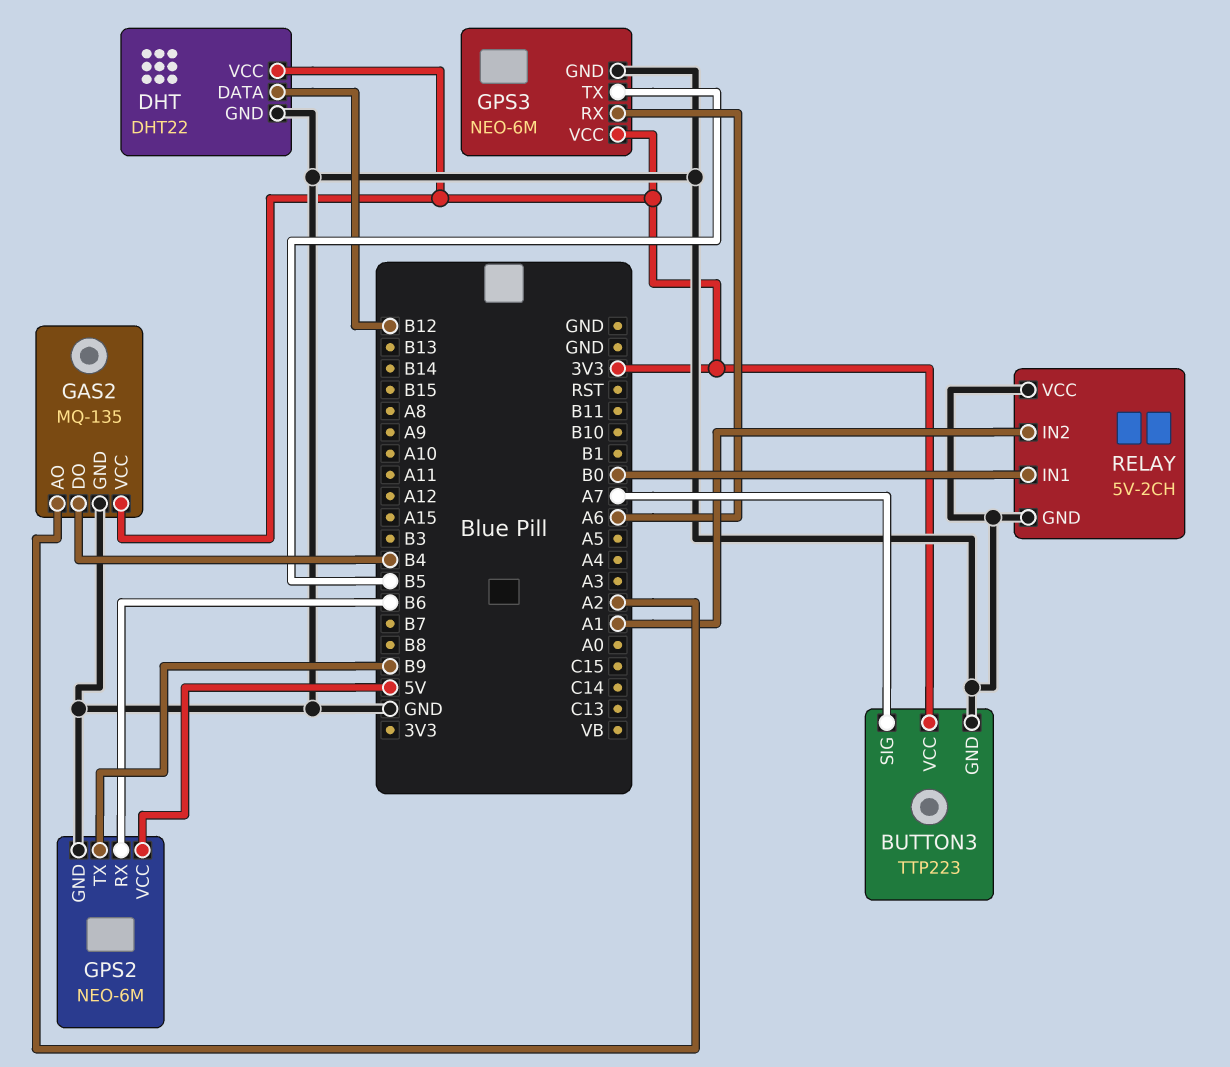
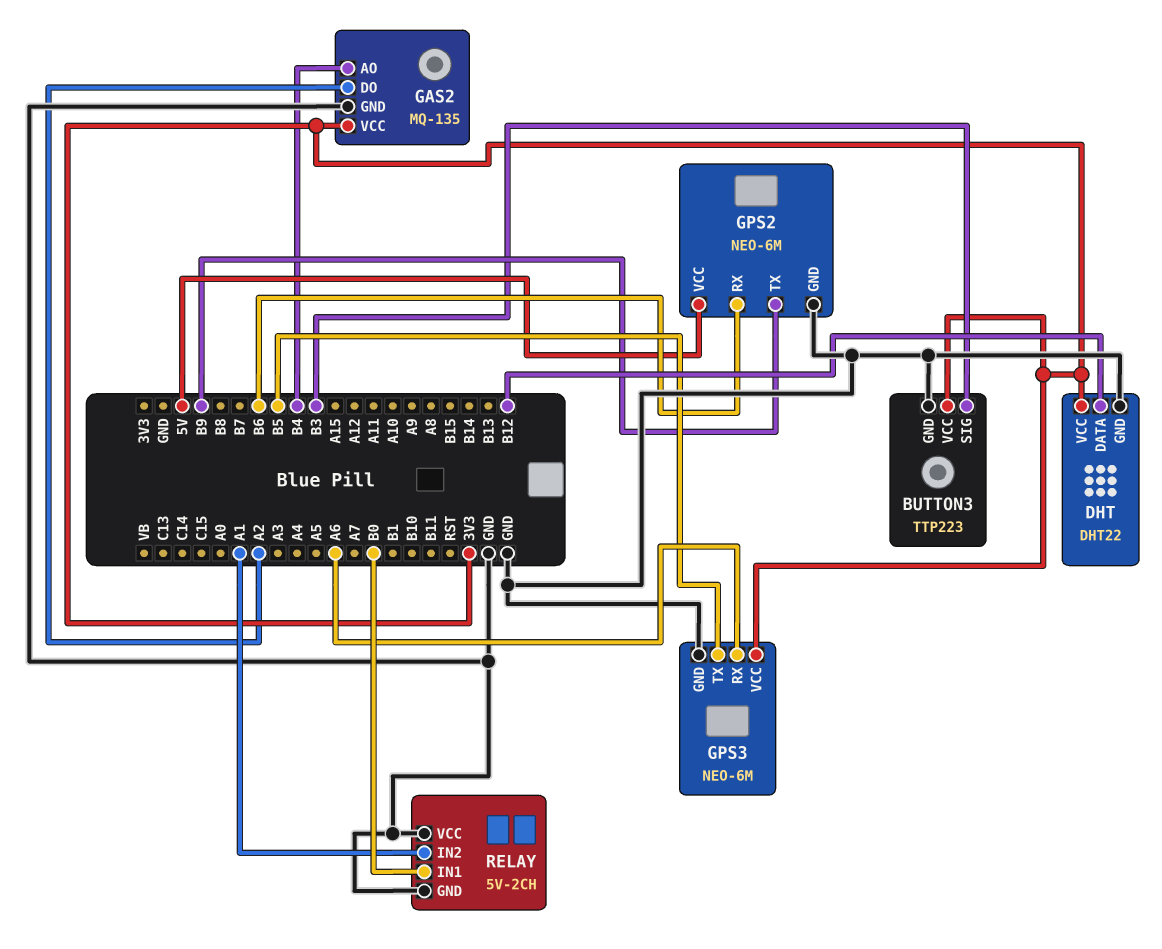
BUTTON3 pin SIG: A7 -> B3
GAS2 pin AO: A2 -> B4
GAS2 pin DO: B4 -> A2

